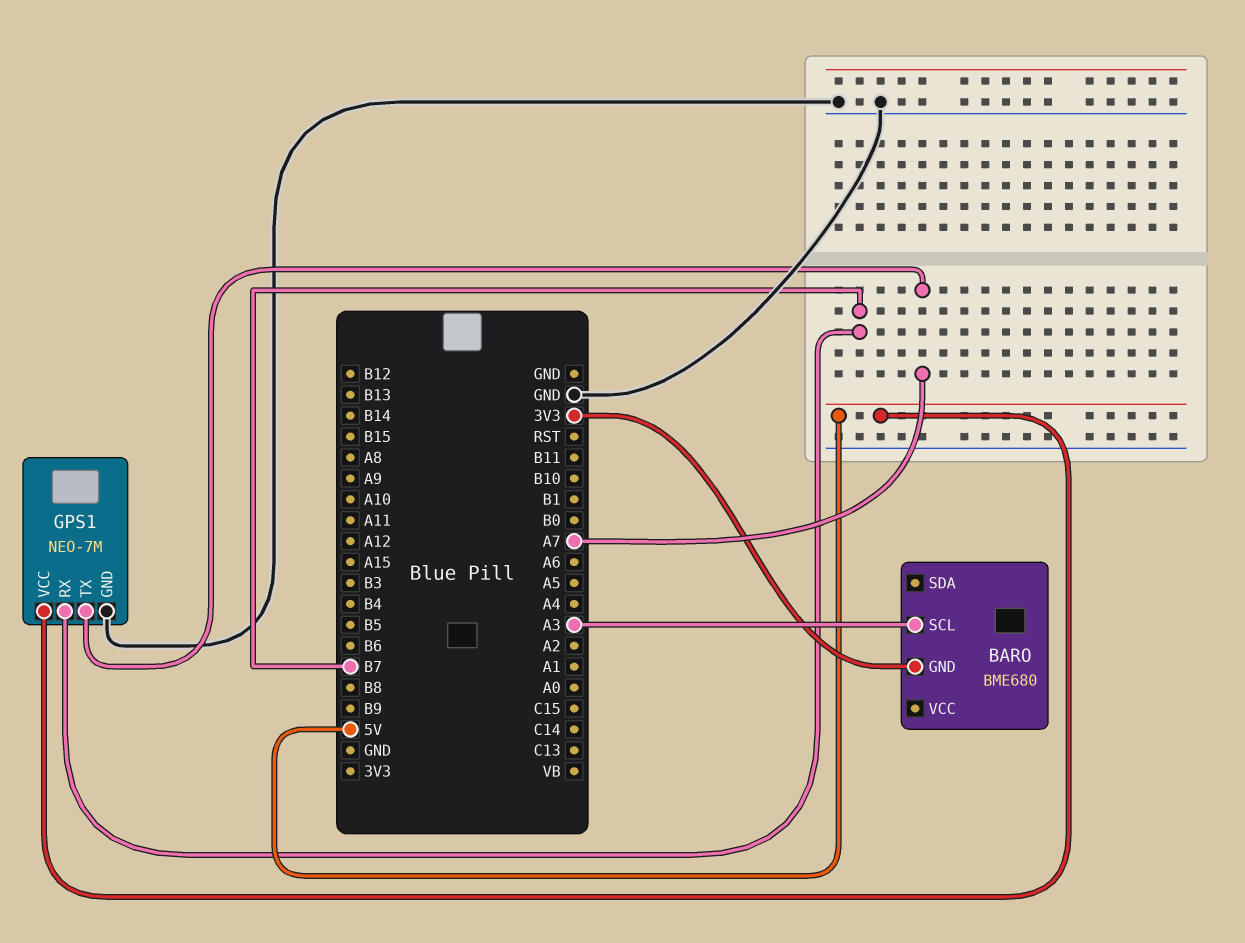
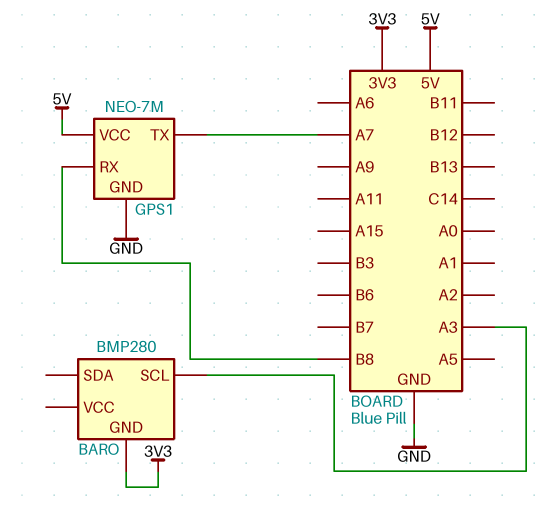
BARO: BME680 -> BMP280
GPS1 pin RX: B7 -> B8

